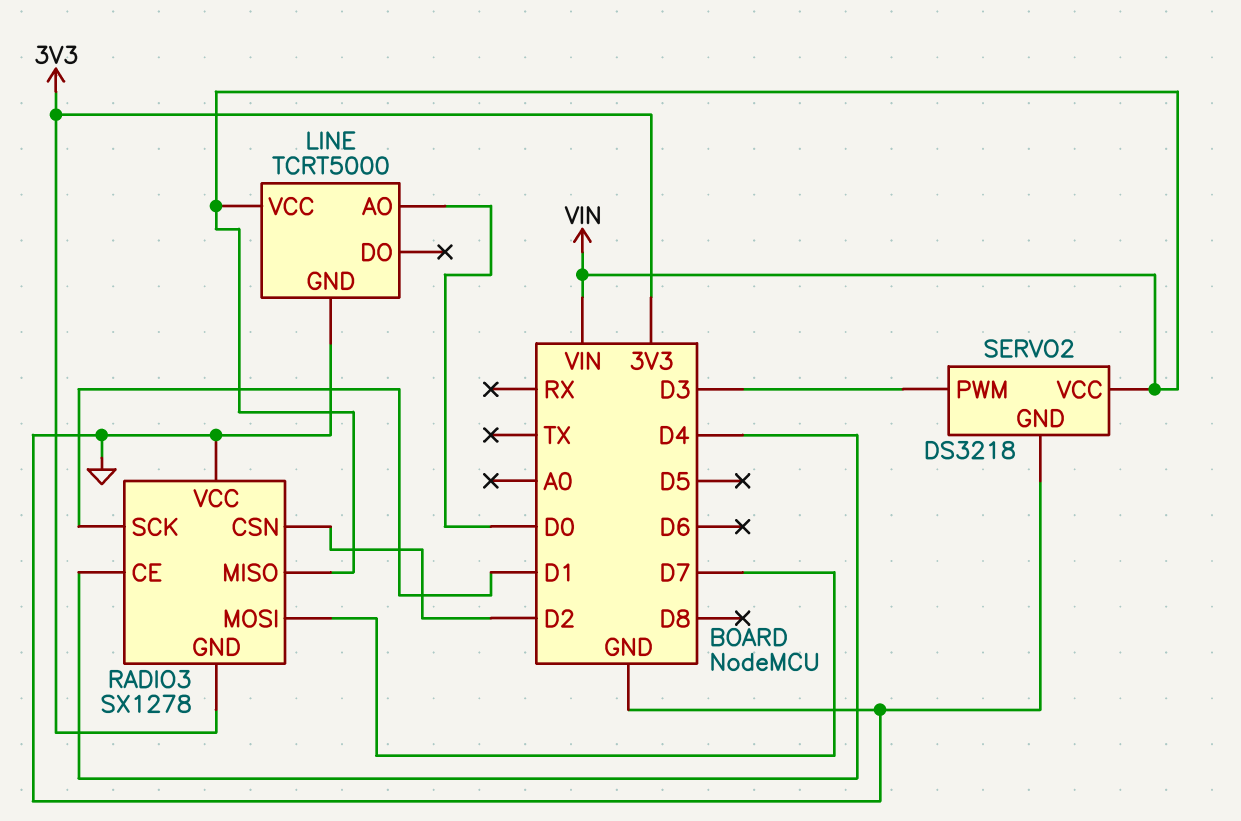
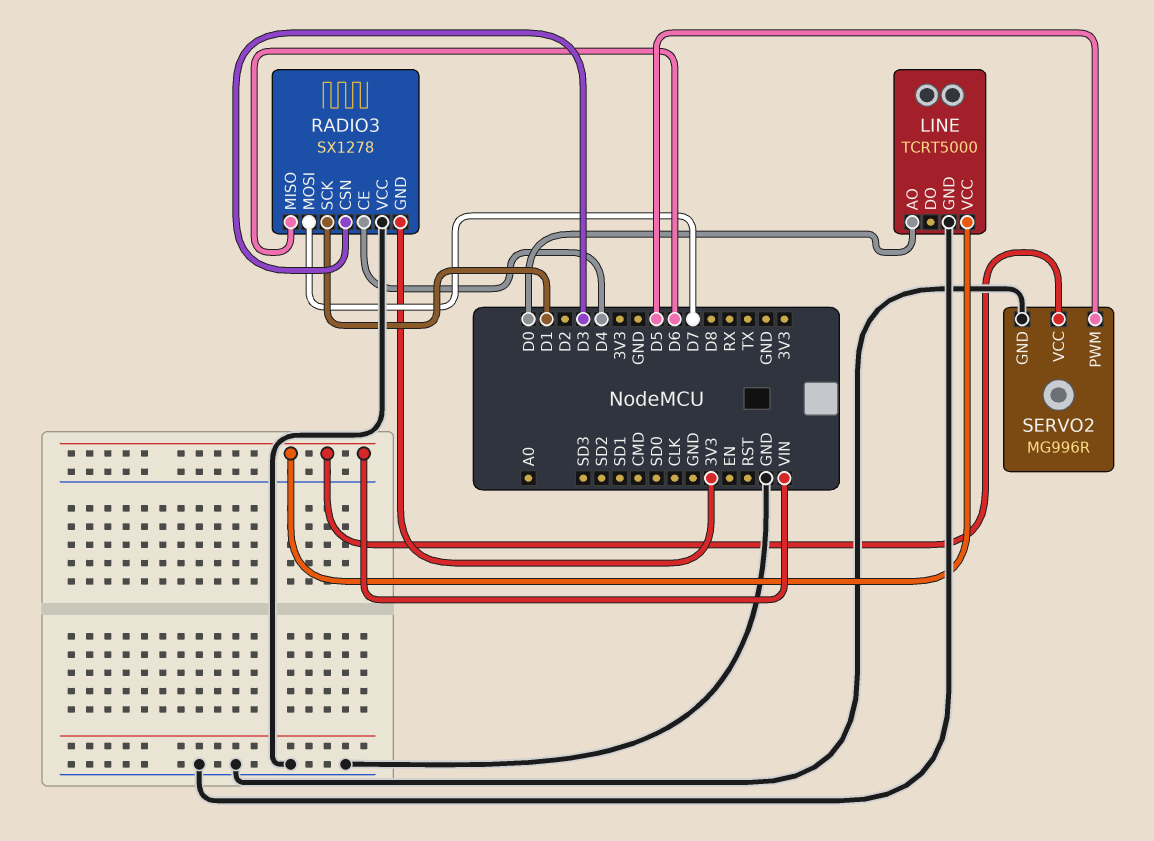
RADIO3 pin CSN: D2 -> D3
RADIO3 pin MISO: VIN -> D6
SERVO2: DS3218 -> MG996R
SERVO2 pin PWM: D3 -> D5

